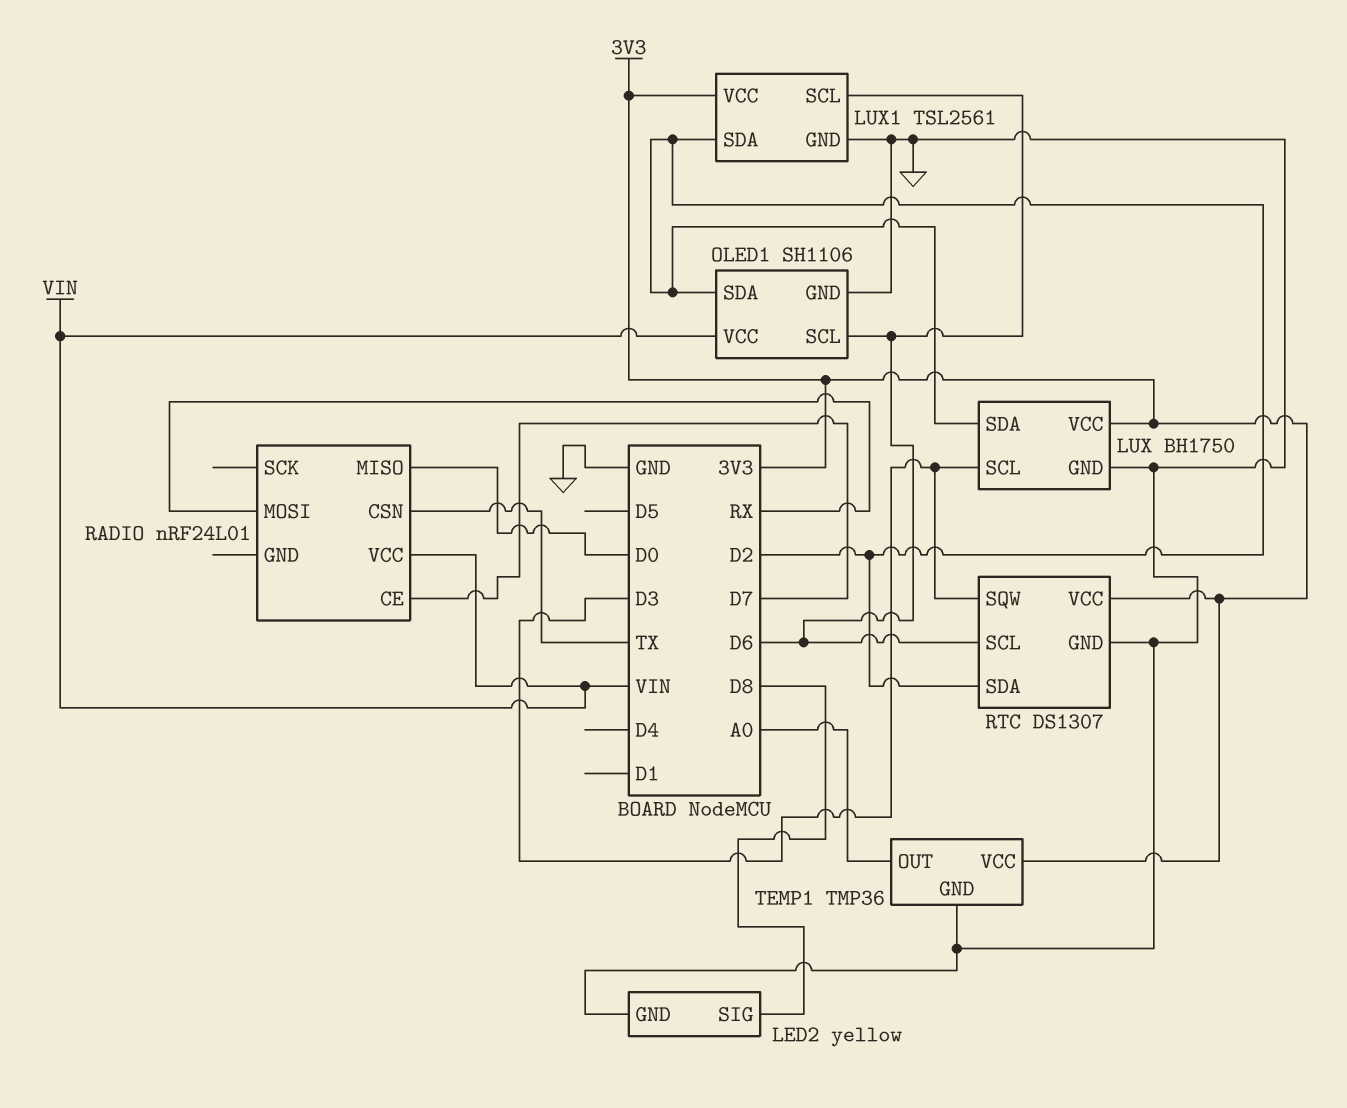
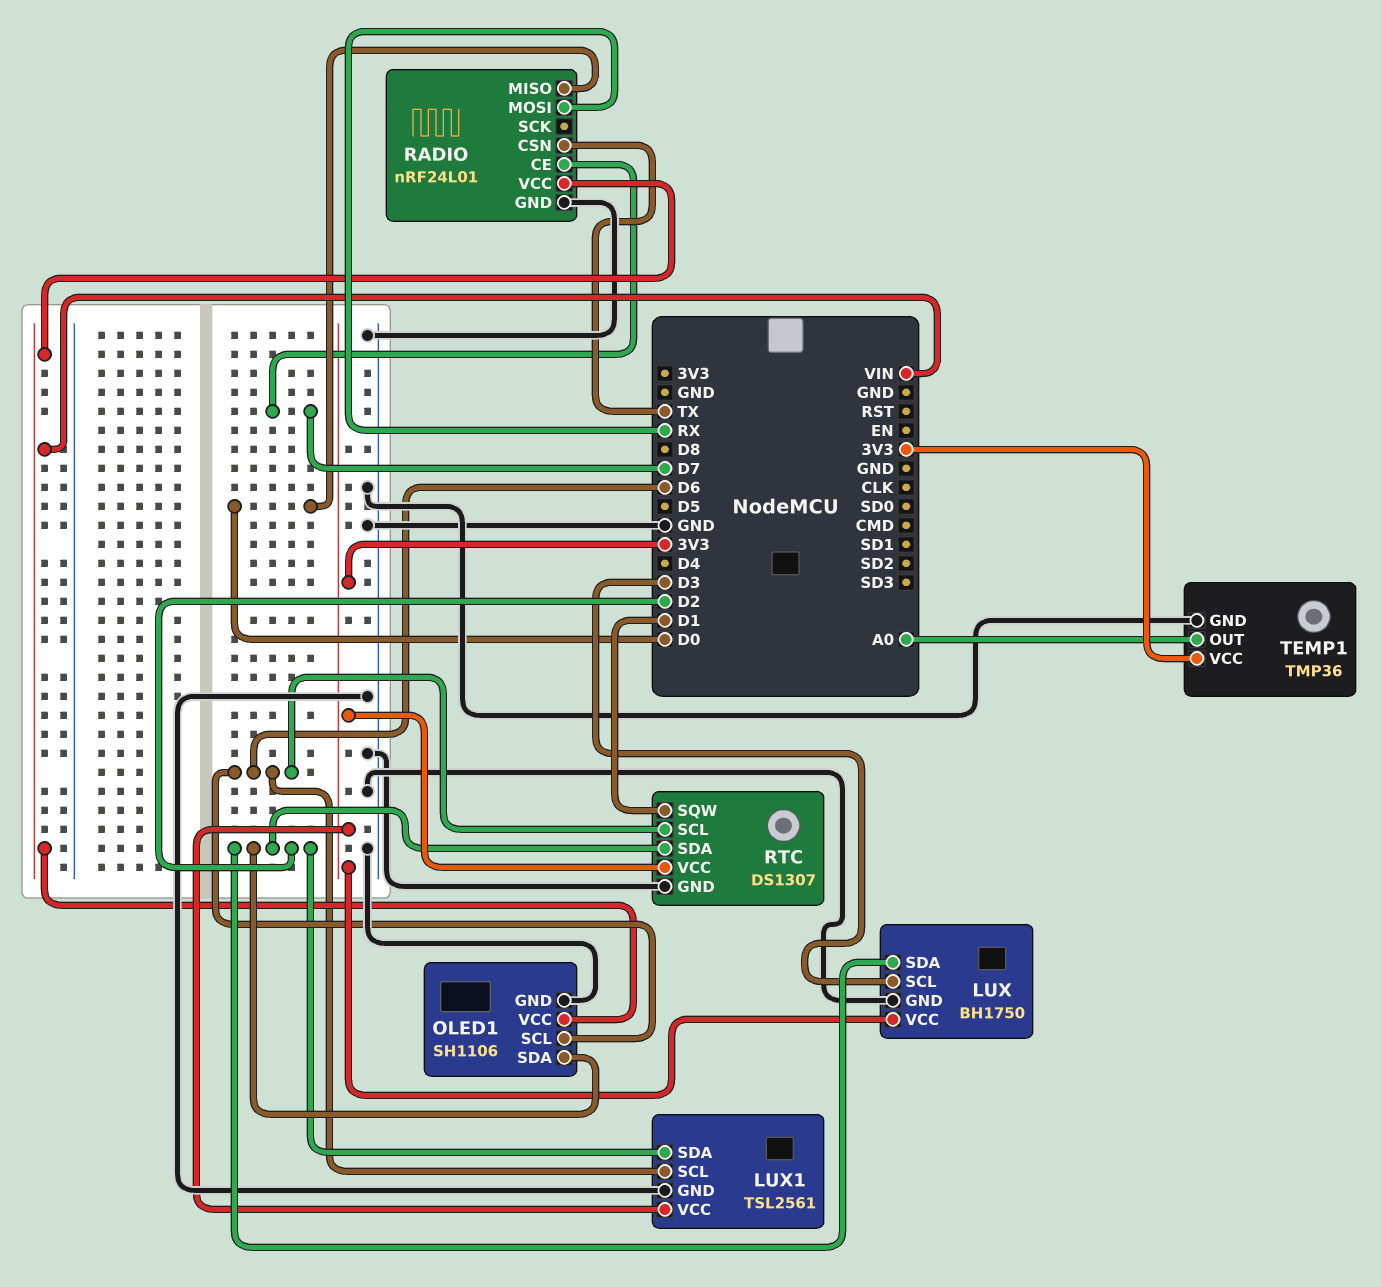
LED2: yellow -> none
LED2 pin GND: GND -> none
LED2 pin SIG: D8 -> none
RADIO pin GND: none -> GND
RTC pin SQW: D3 -> D1

